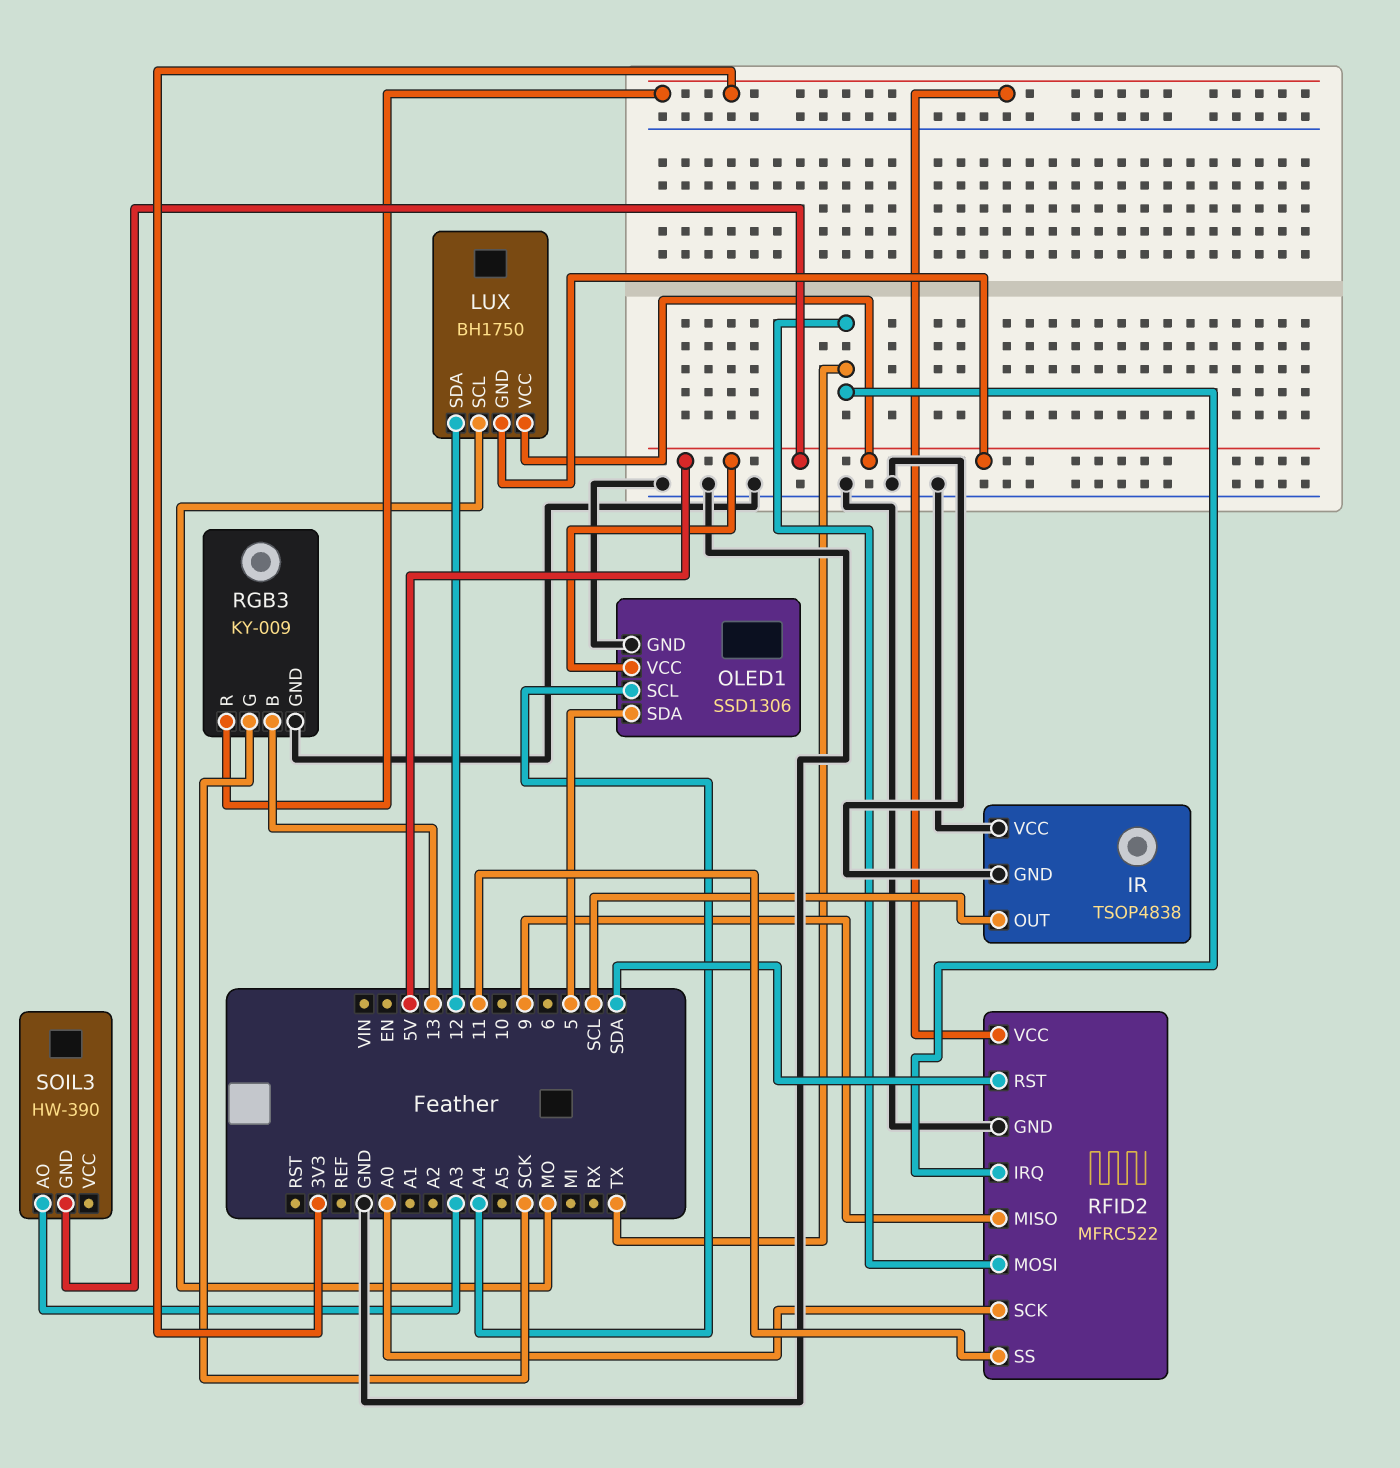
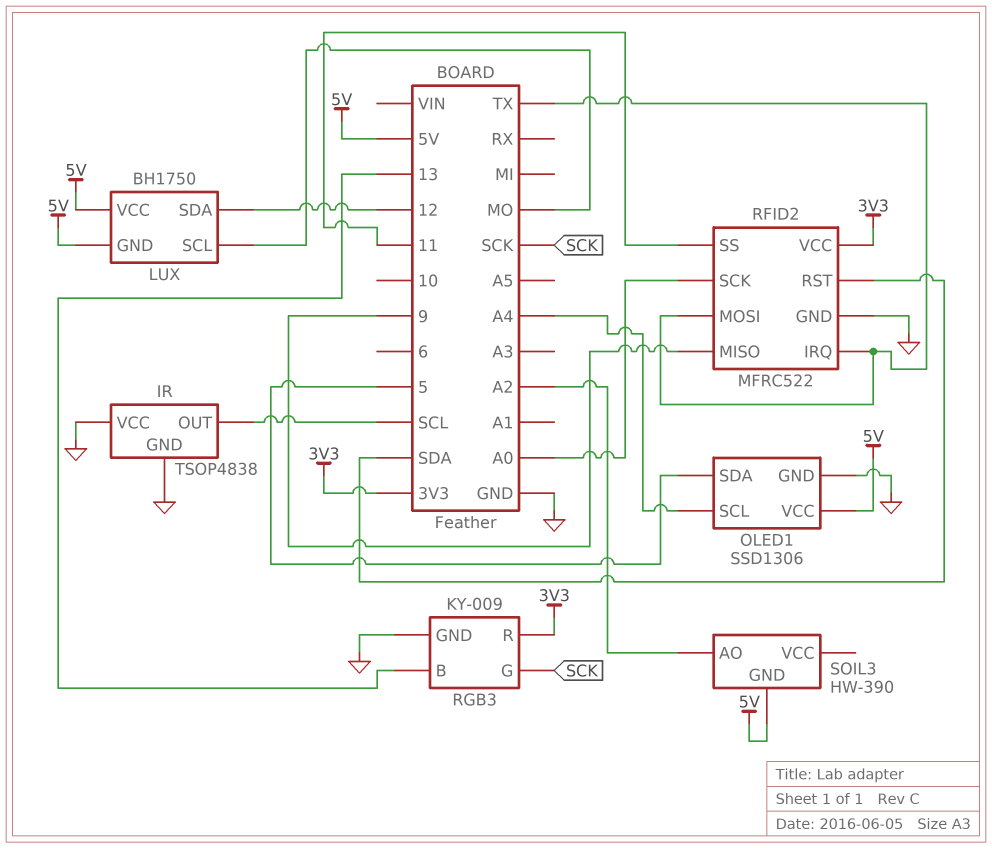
SOIL3 pin AO: A3 -> A2

